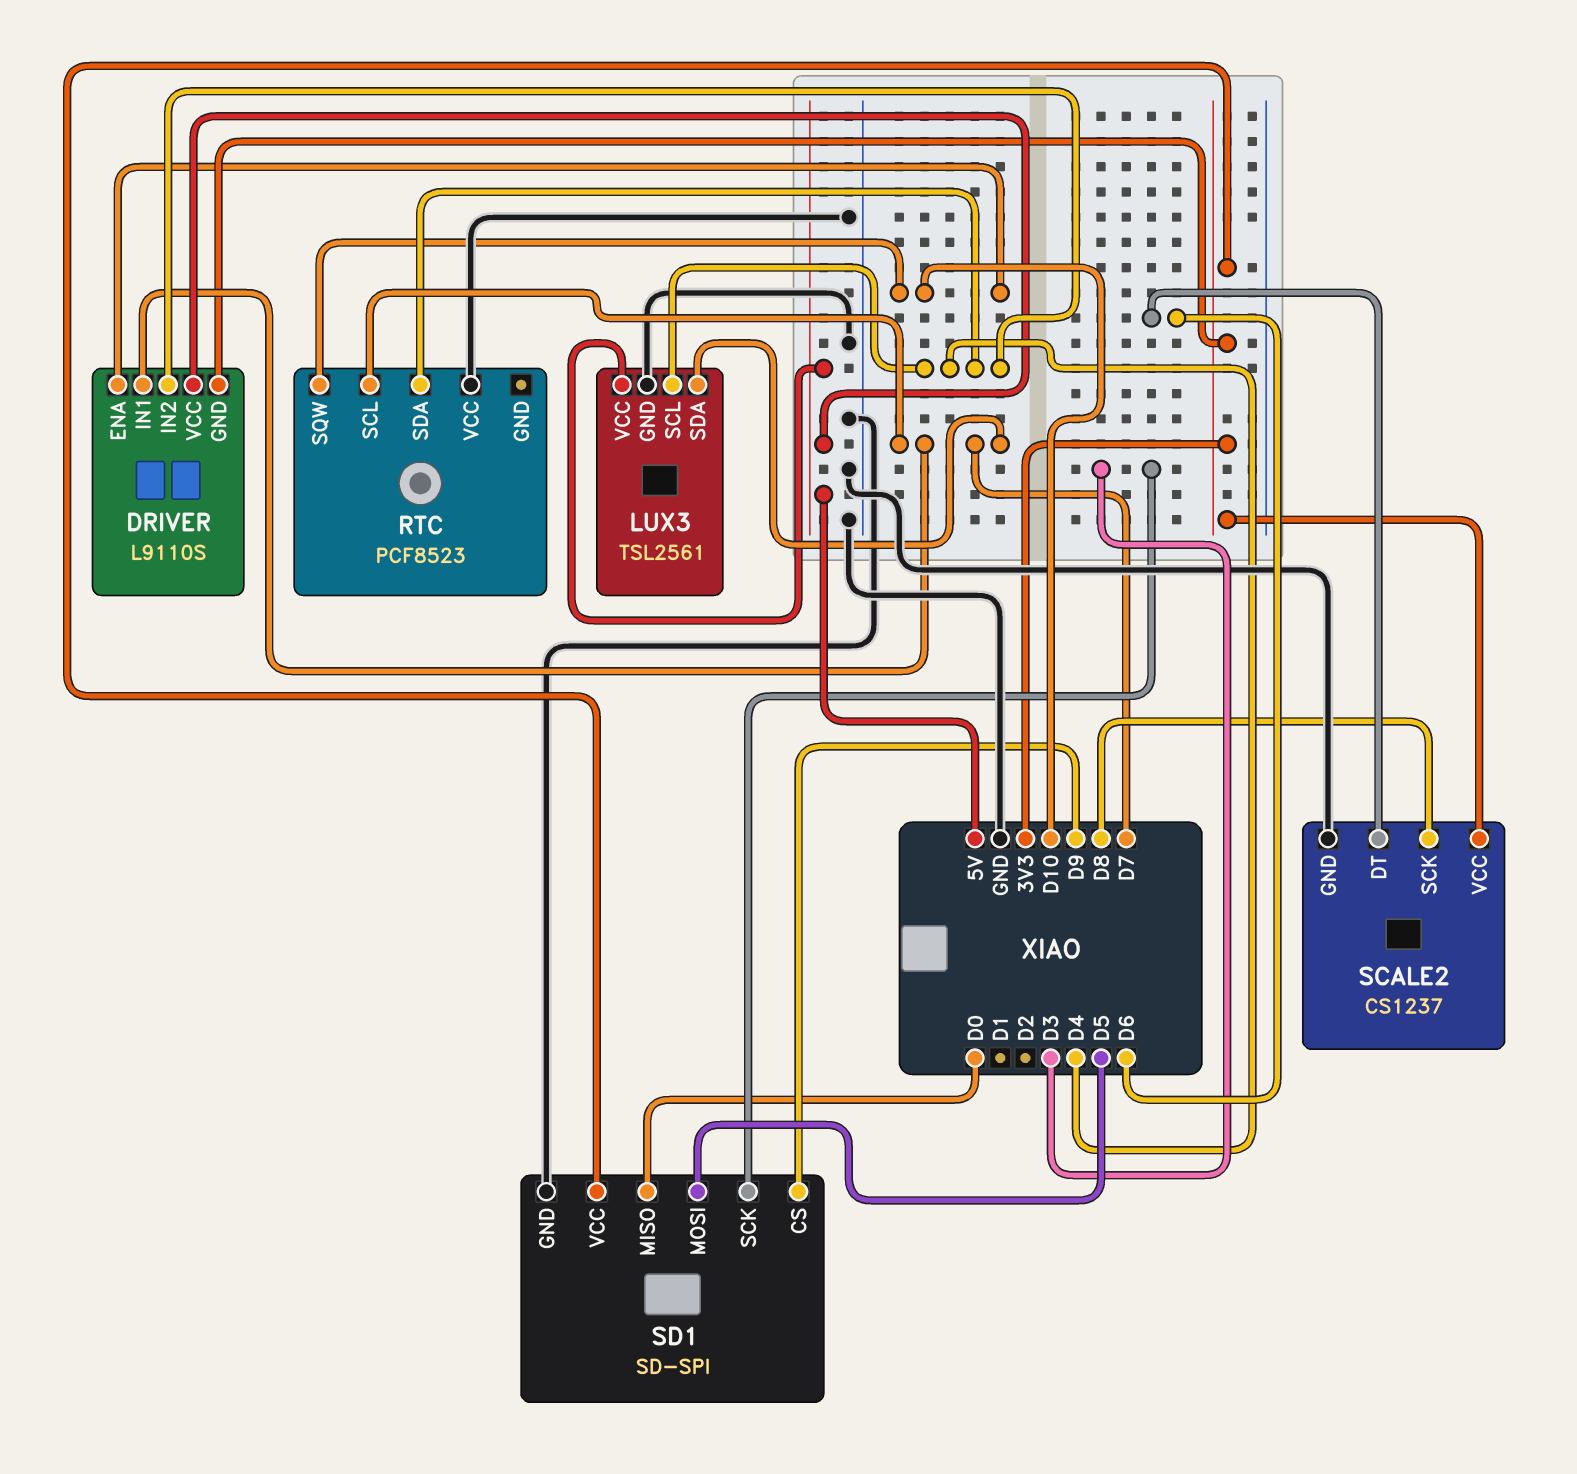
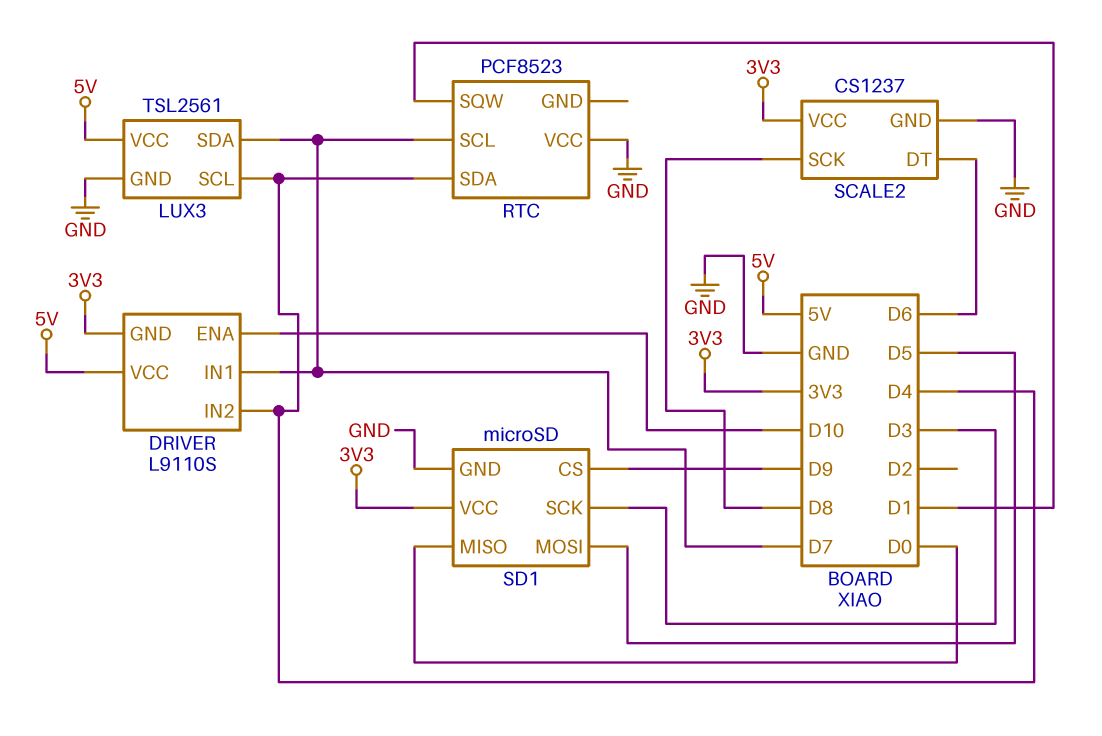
RTC pin SQW: D10 -> D1
SD1: SD-SPI -> microSD

